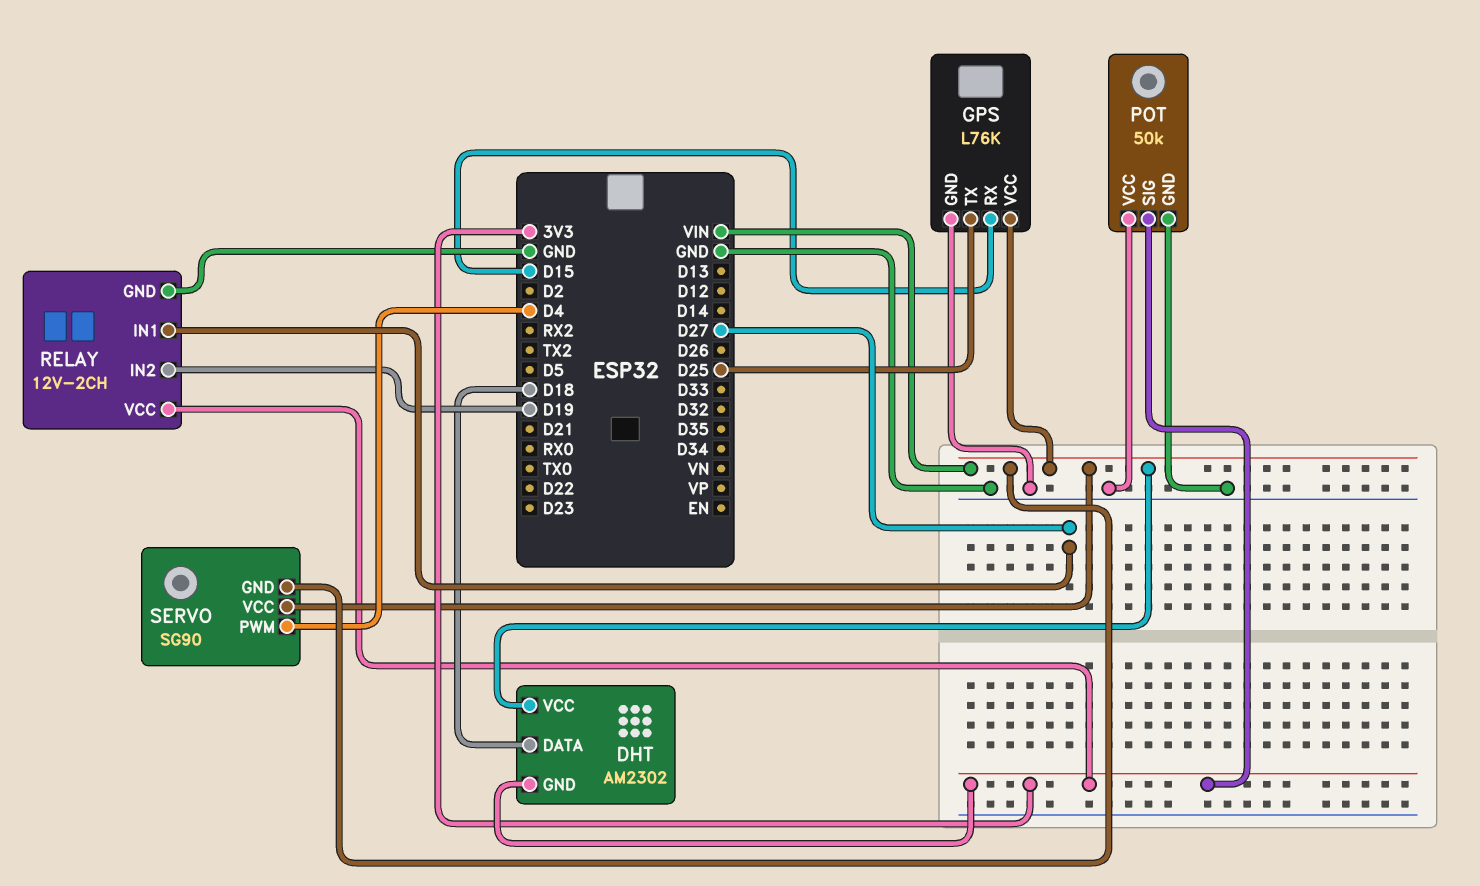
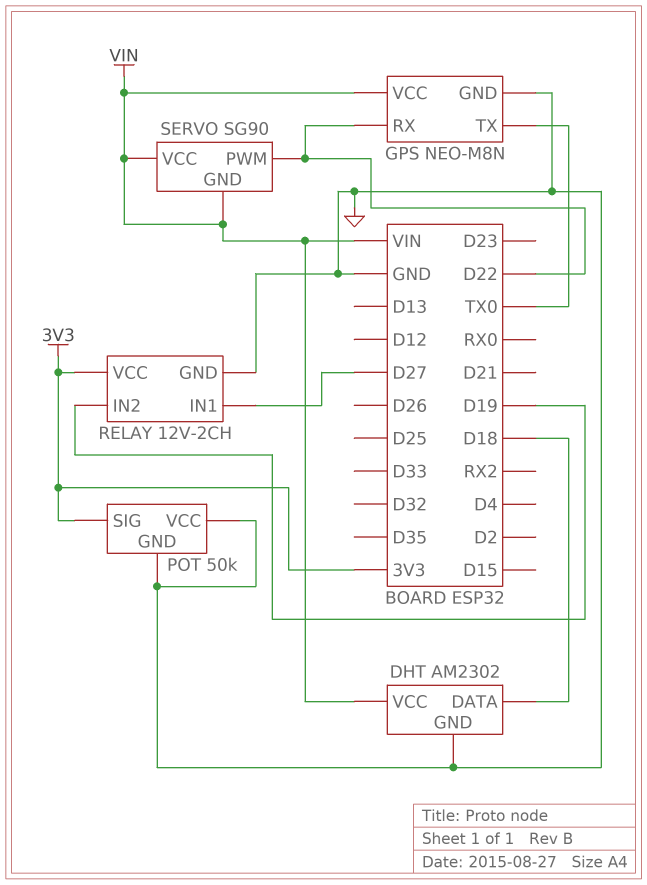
DHT pin GND: 3V3 -> GND
GPS: L76K -> NEO-M8N
GPS pin RX: D15 -> D22
GPS pin TX: D25 -> TX0
SERVO pin PWM: D4 -> D22

